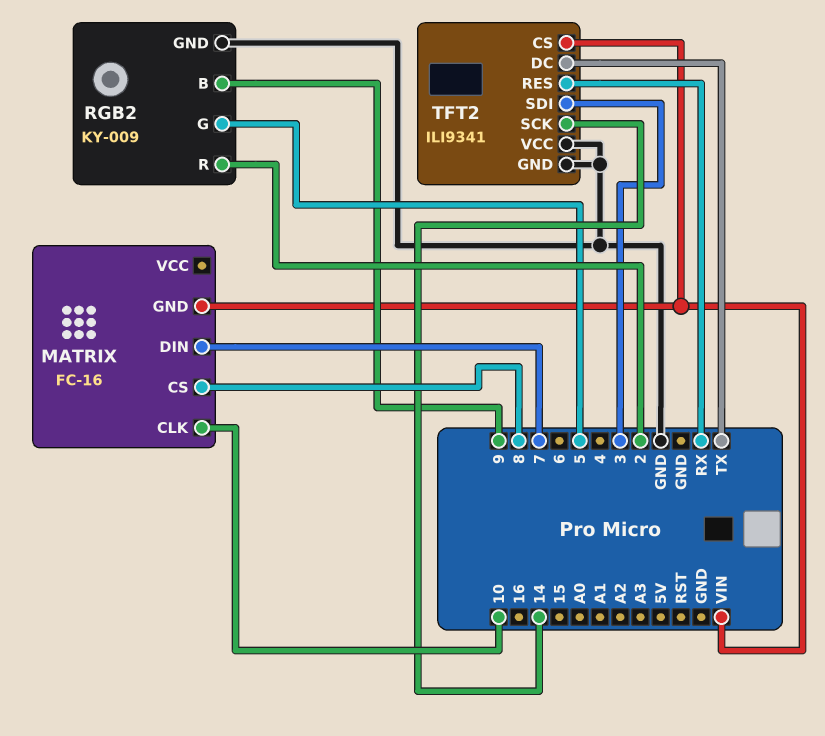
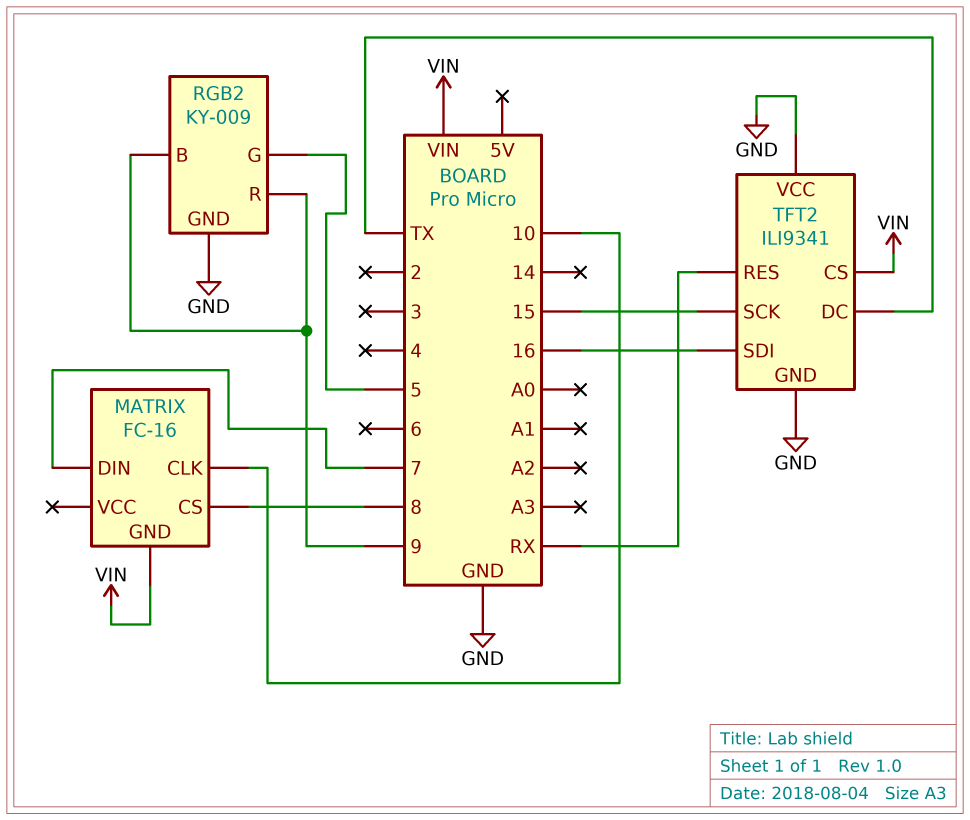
RGB2 pin R: 2 -> 9
TFT2 pin SCK: 14 -> 15
TFT2 pin SDI: 3 -> 16

